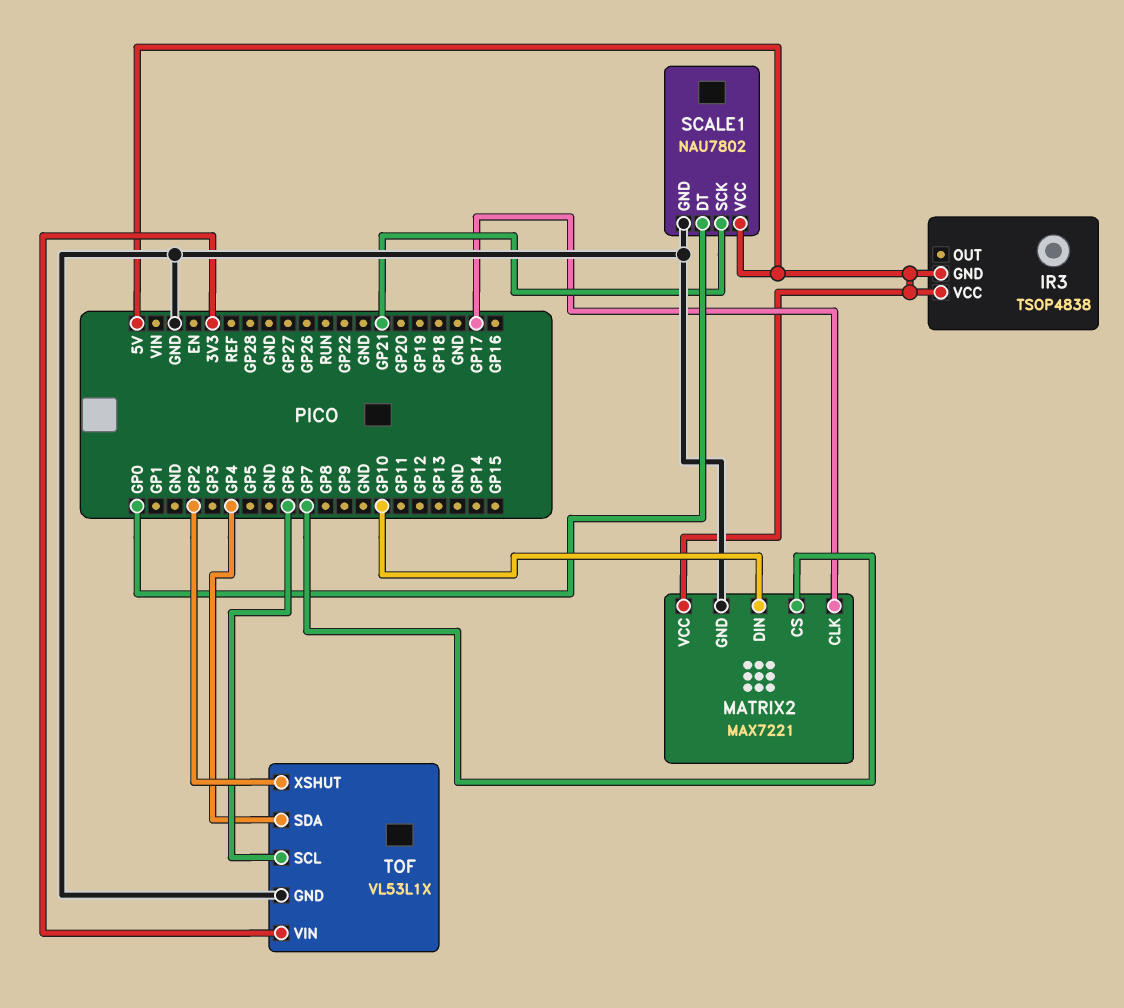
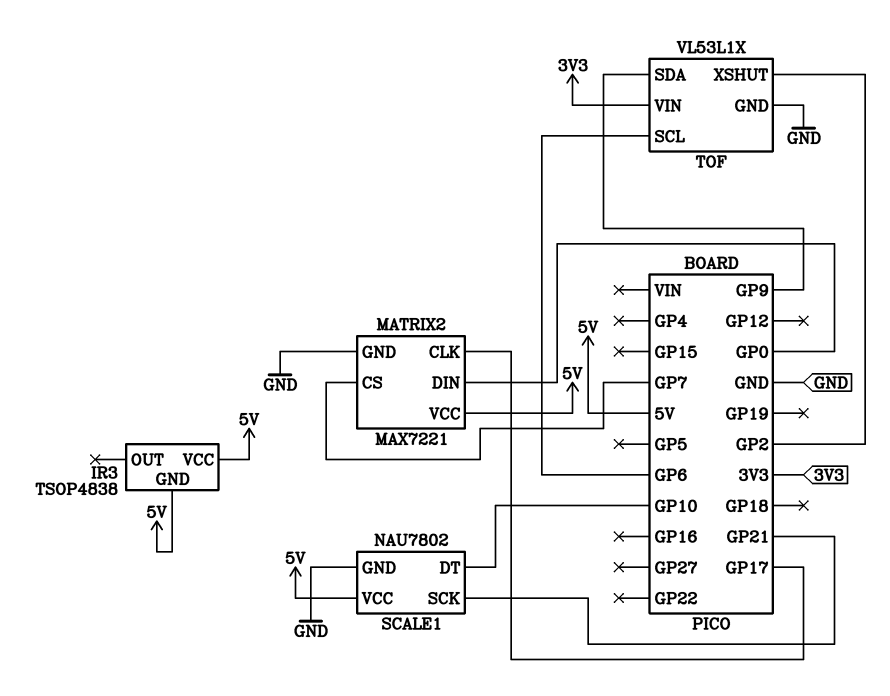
MATRIX2 pin DIN: GP10 -> GP0
SCALE1 pin DT: GP0 -> GP10
TOF pin SDA: GP4 -> GP9

